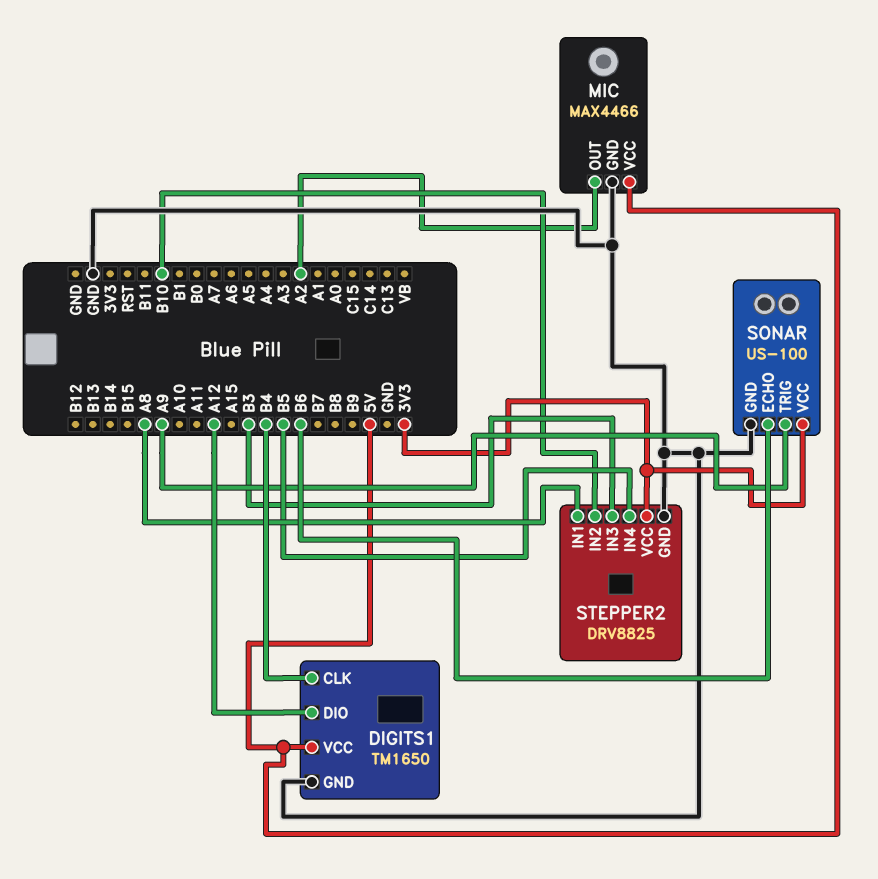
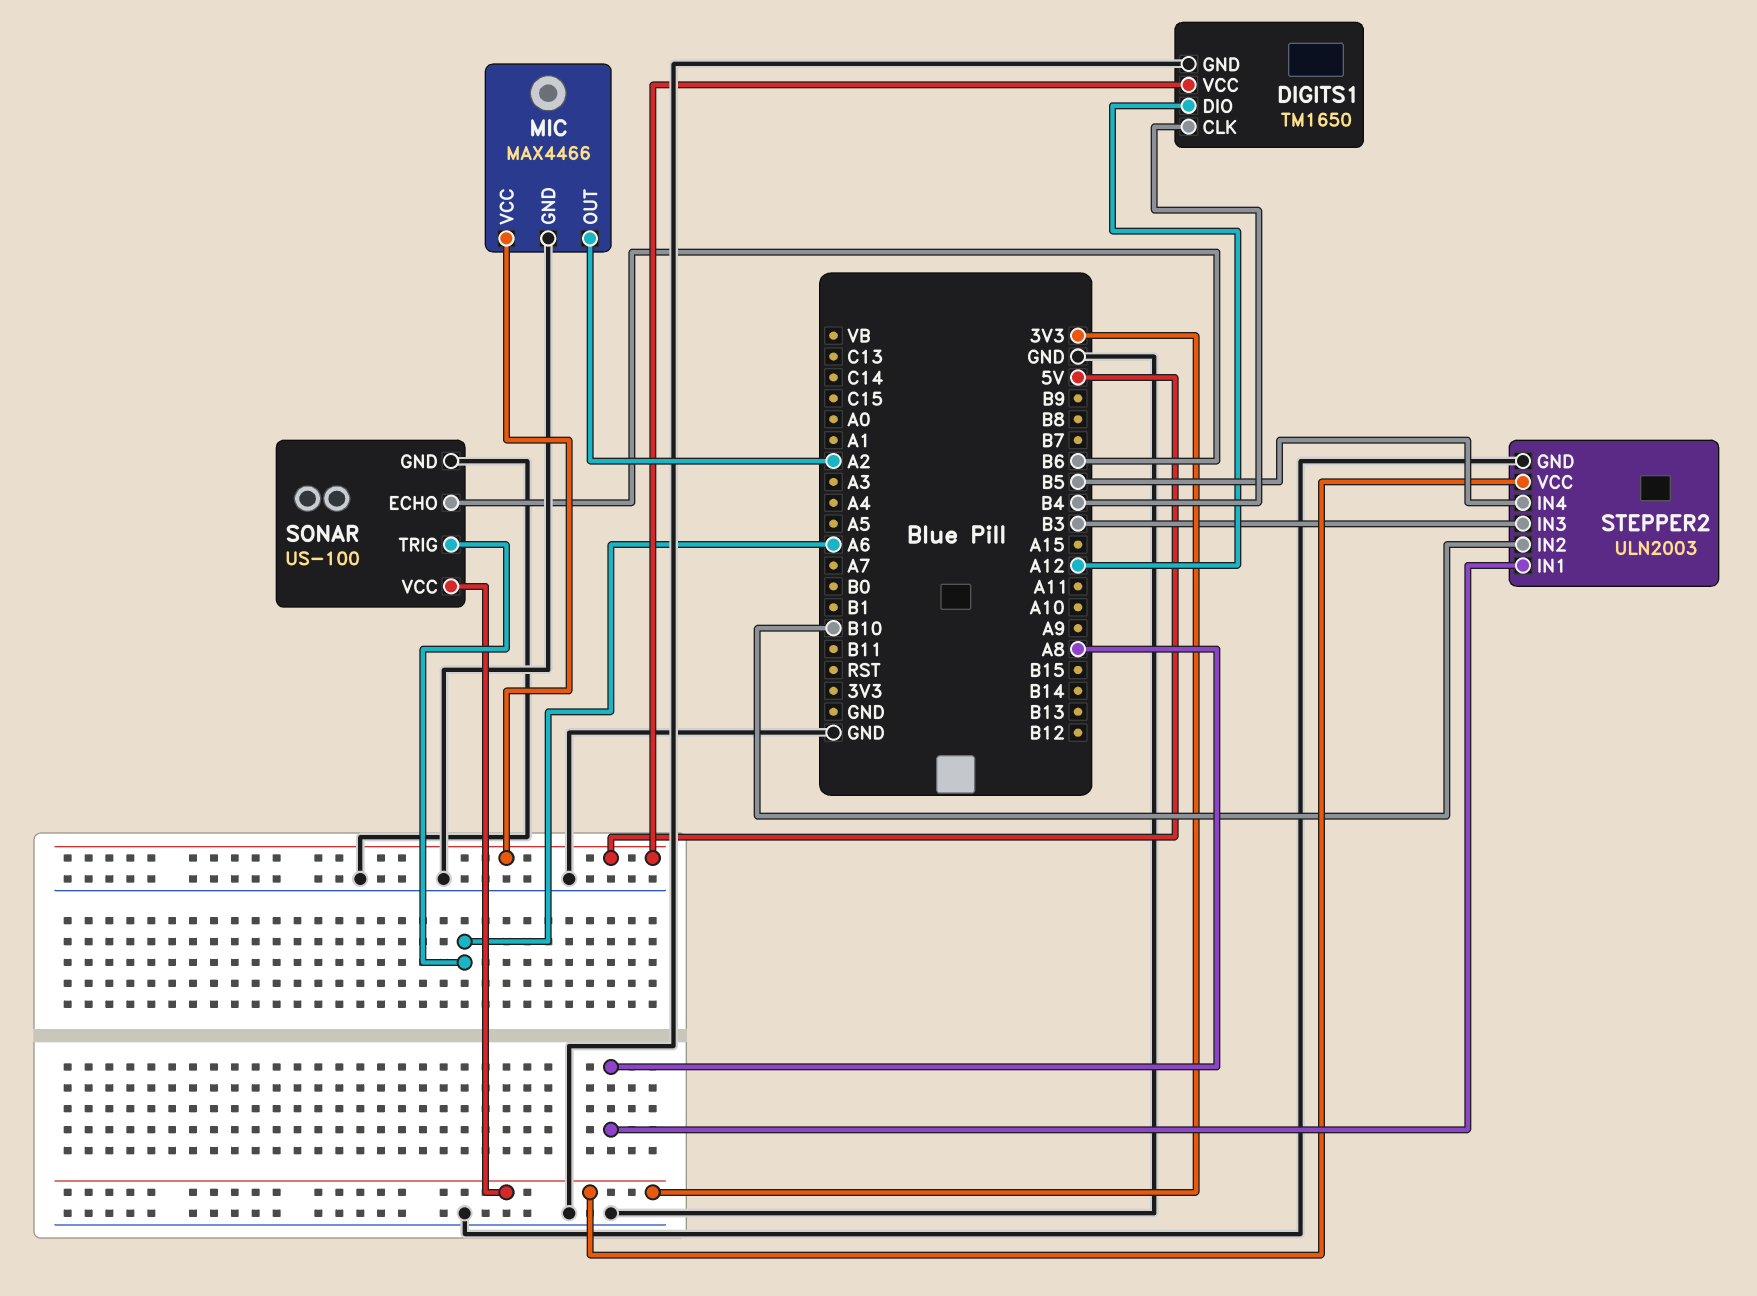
SONAR pin TRIG: A9 -> A6
STEPPER2: DRV8825 -> ULN2003

